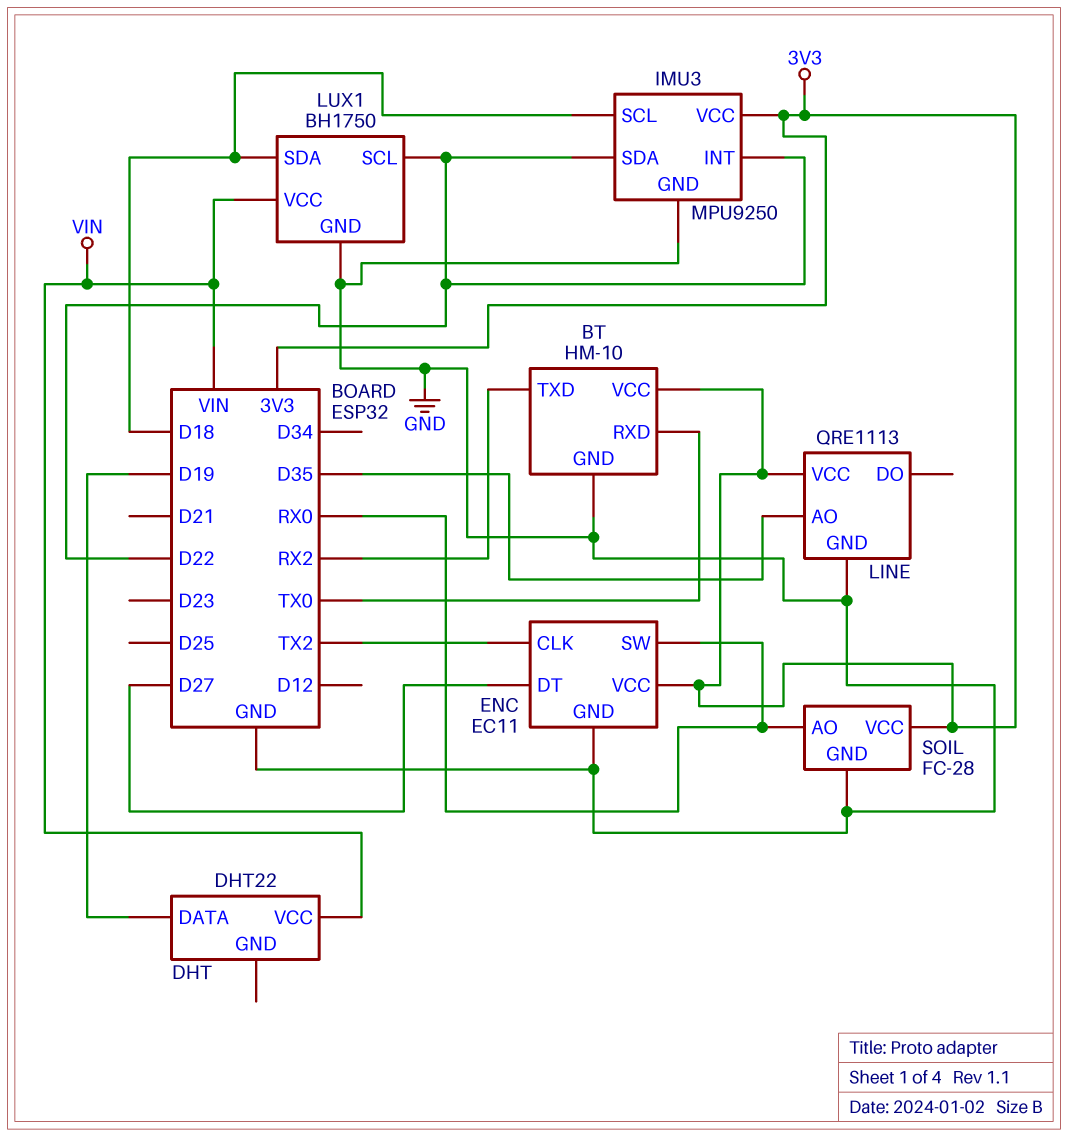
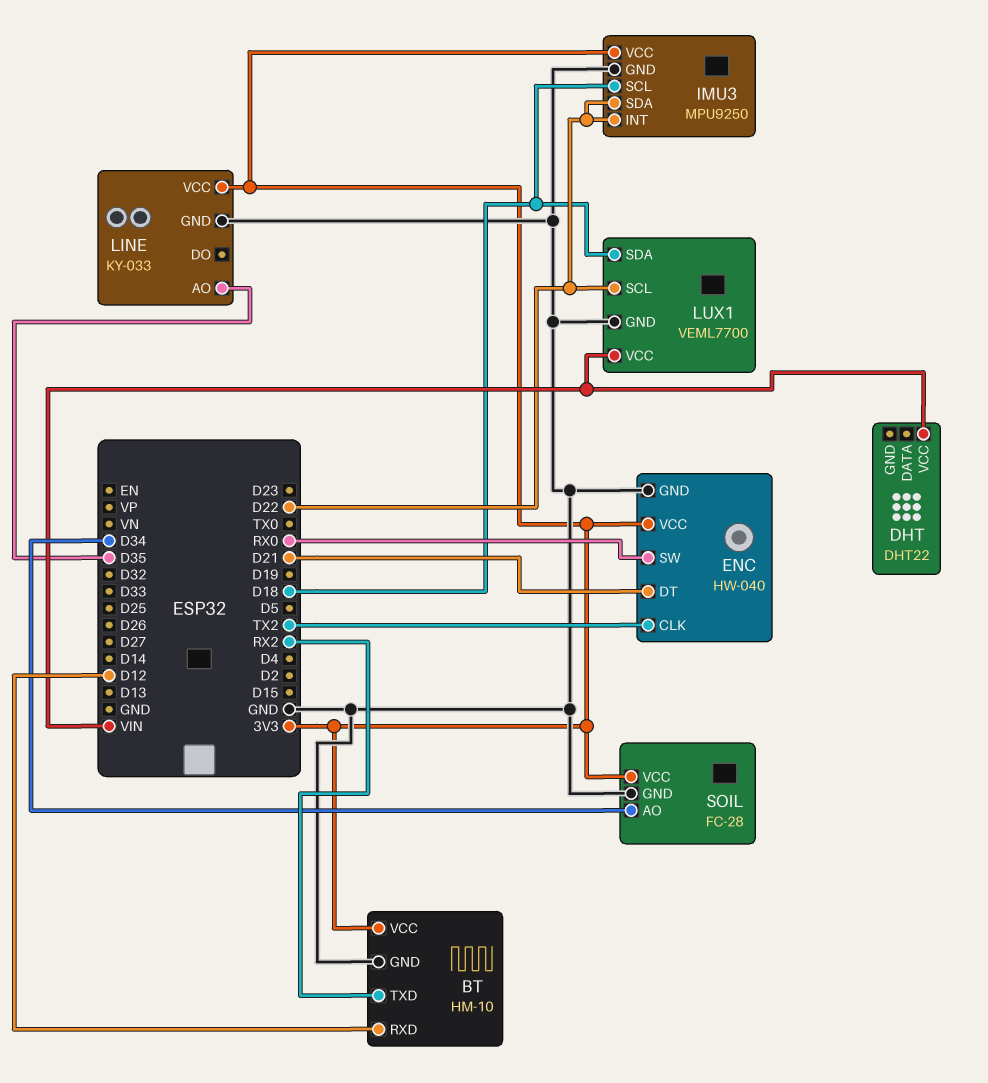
BT pin RXD: TX0 -> D12
DHT pin DATA: D19 -> none
ENC: EC11 -> HW-040
ENC pin DT: D27 -> D21
LINE: QRE1113 -> KY-033
LUX1: BH1750 -> VEML7700
SOIL pin AO: RX0 -> D34

